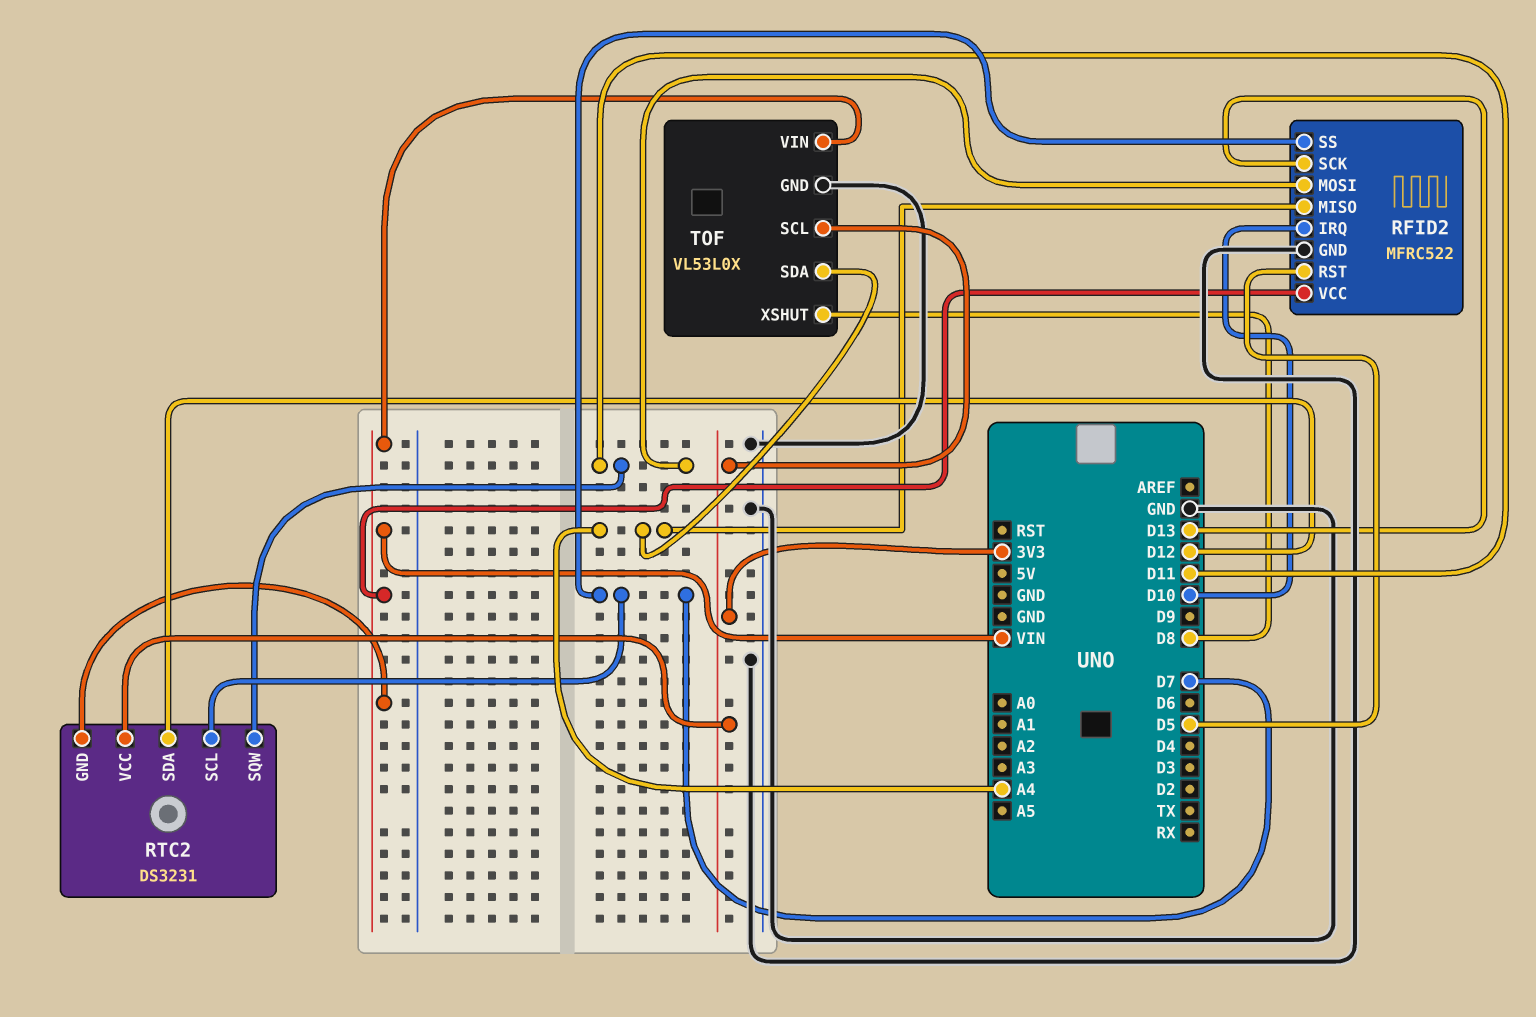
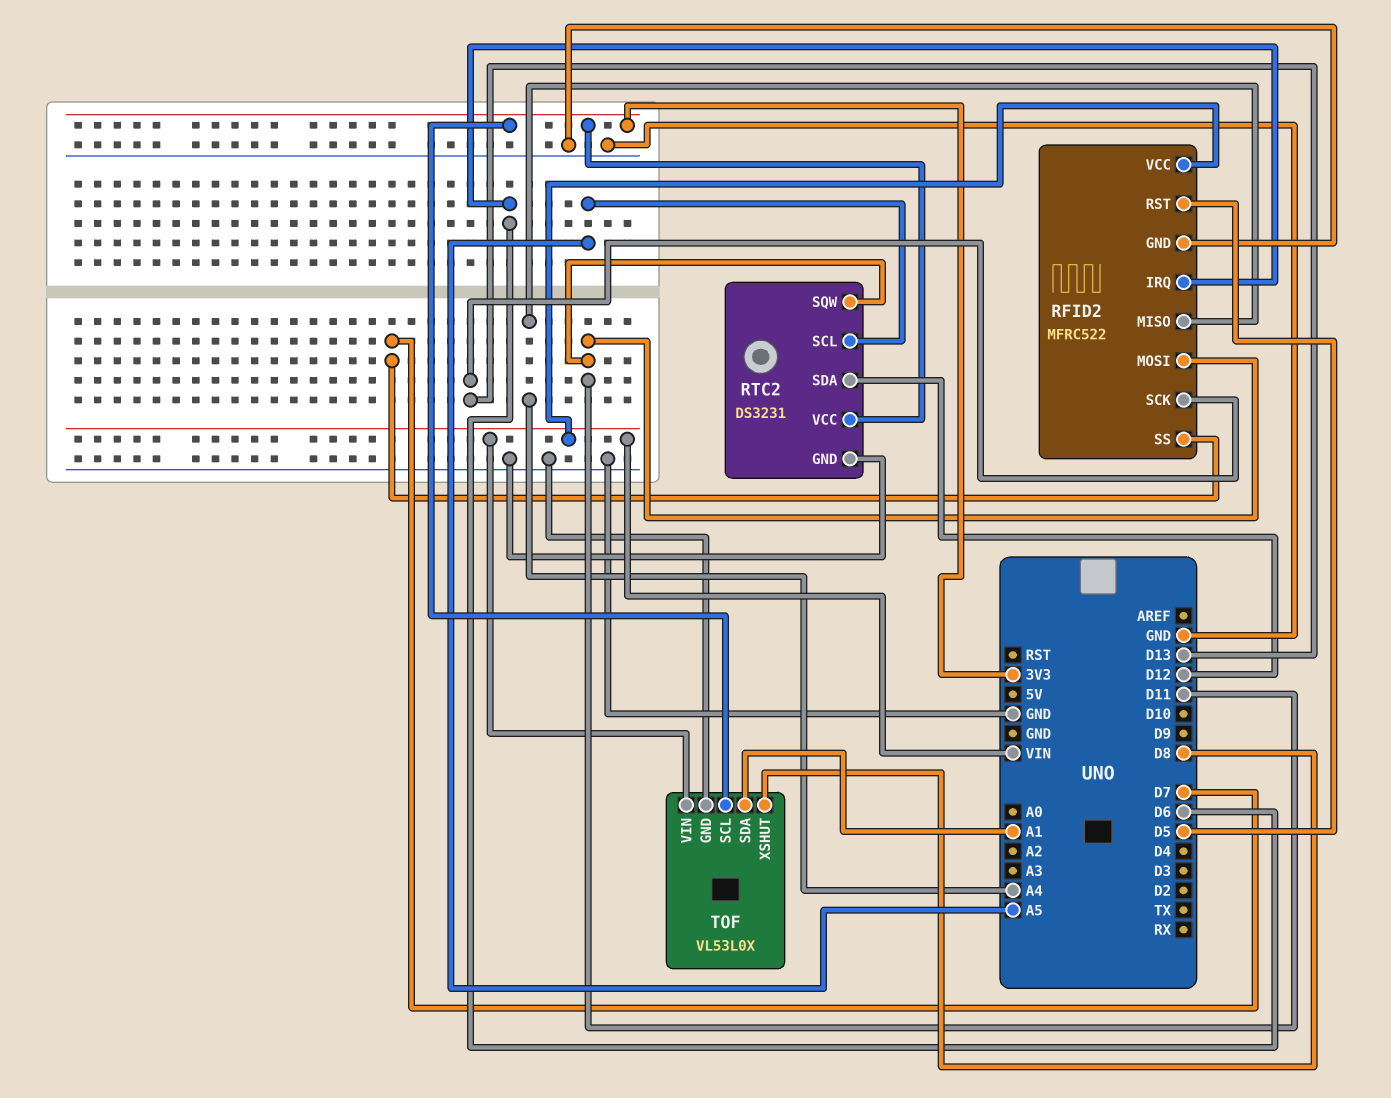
RFID2 pin IRQ: D10 -> D6
RTC2 pin GND: VIN -> GND
RTC2 pin SCL: D7 -> A5
TOF pin SDA: A4 -> A1

